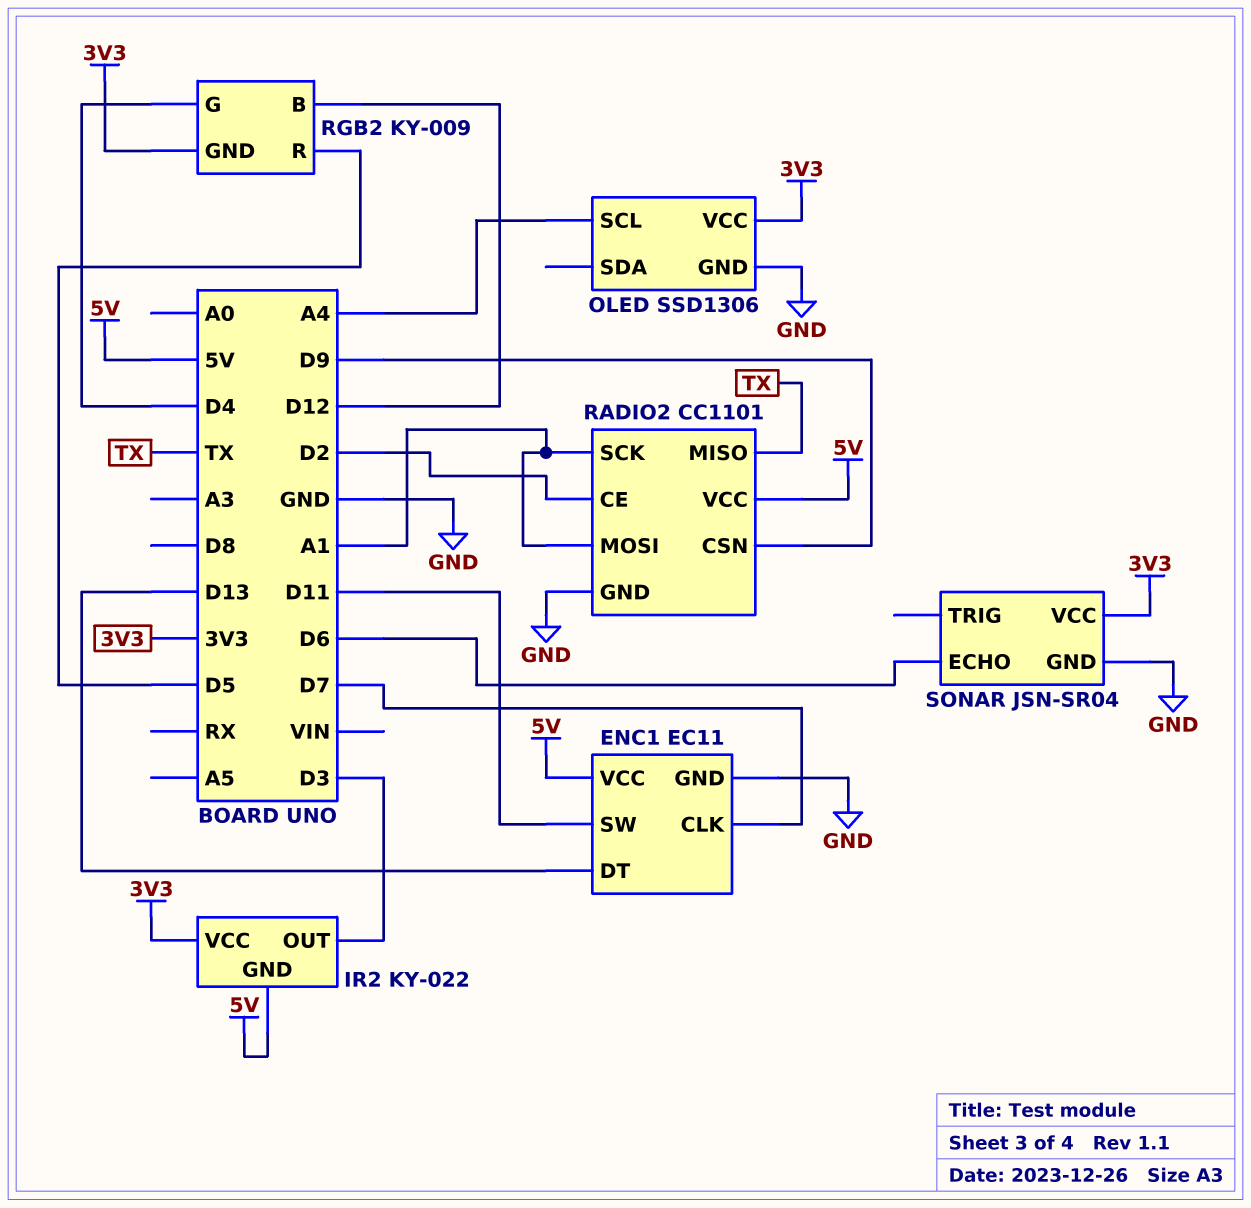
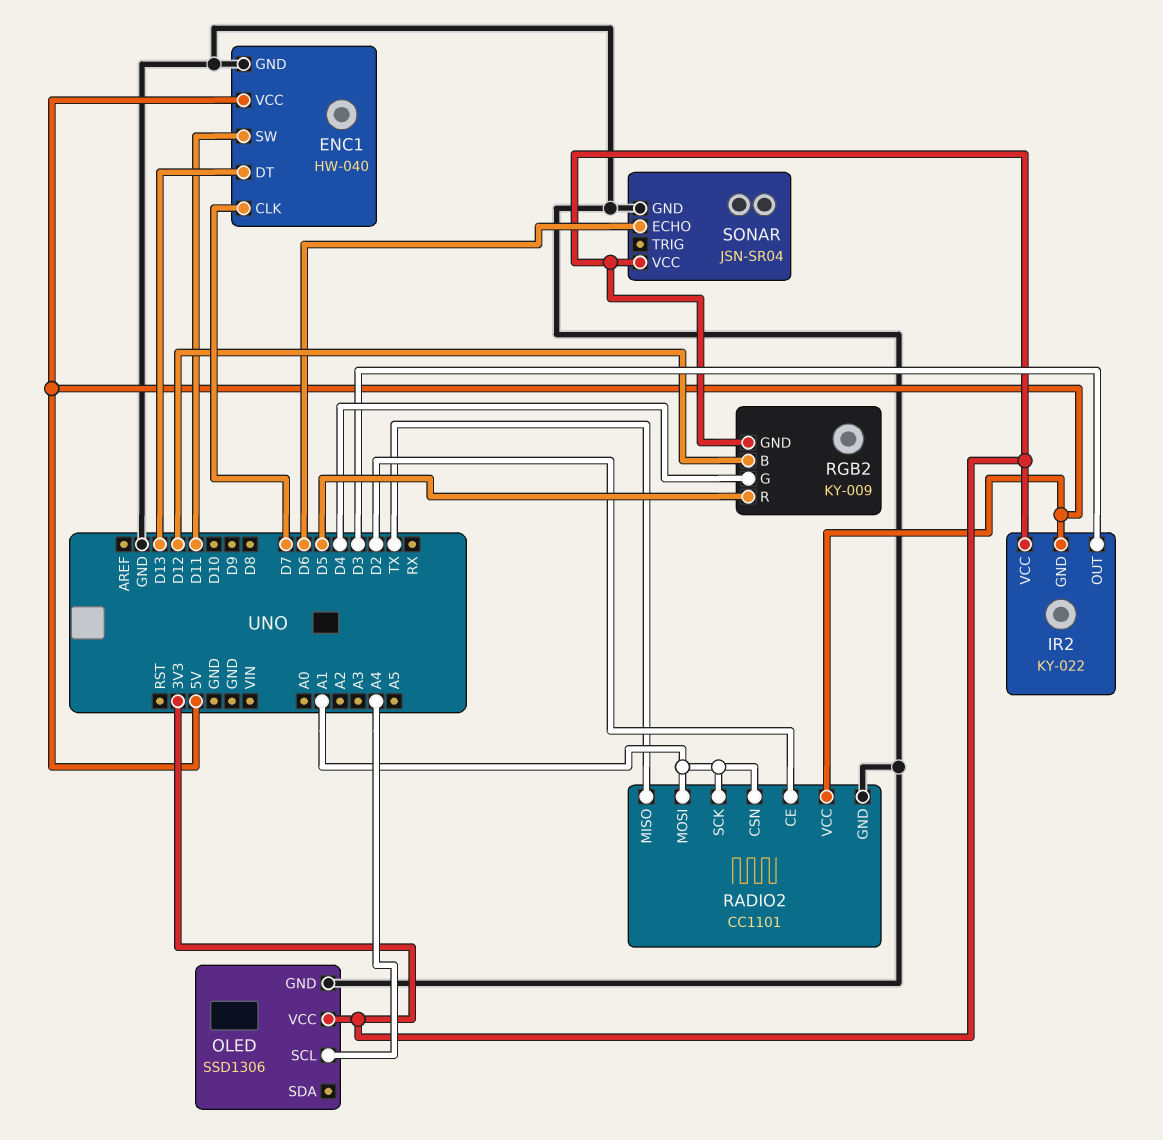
ENC1: EC11 -> HW-040
RADIO2 pin CSN: D9 -> A1

